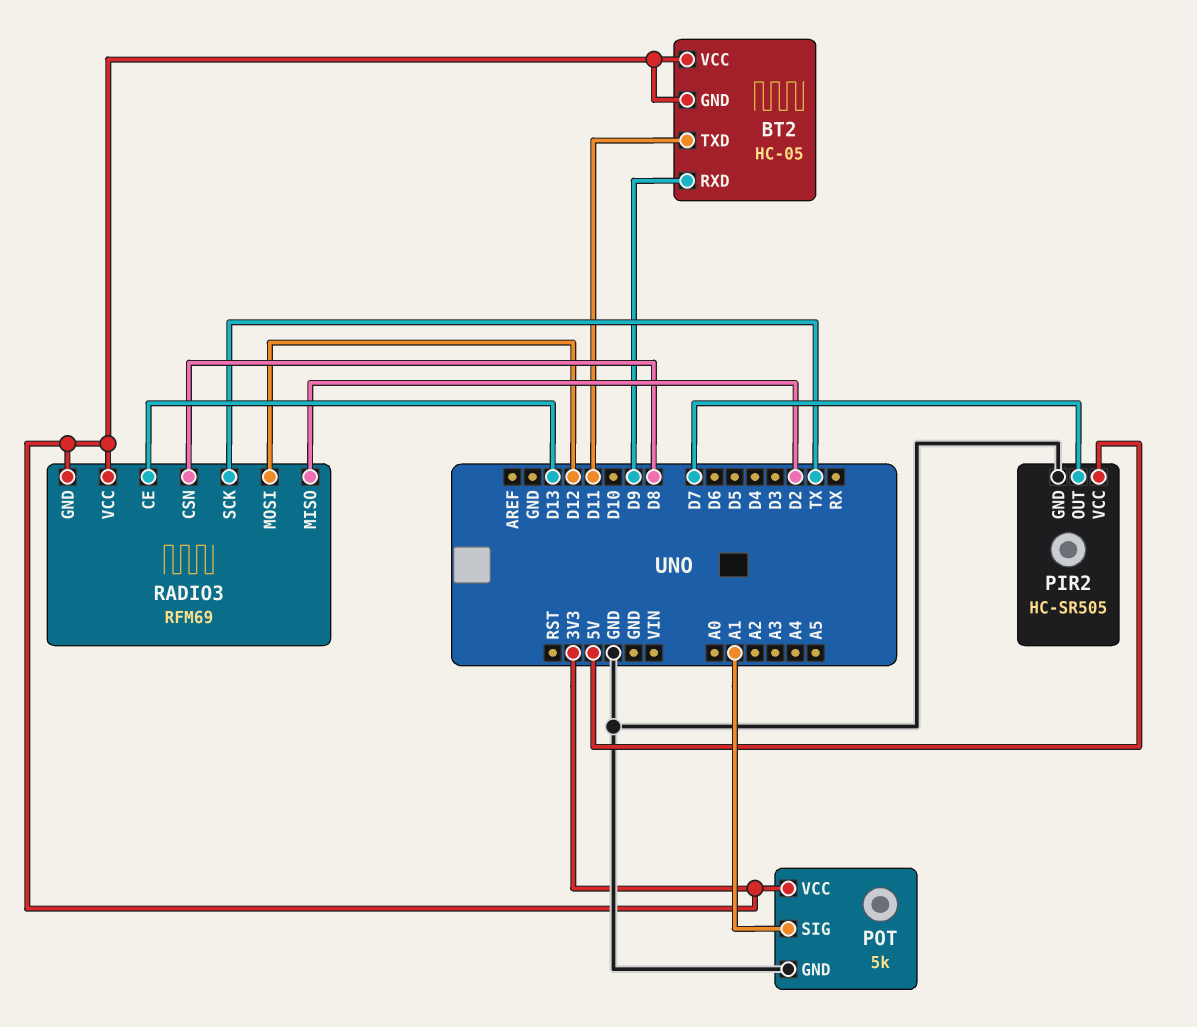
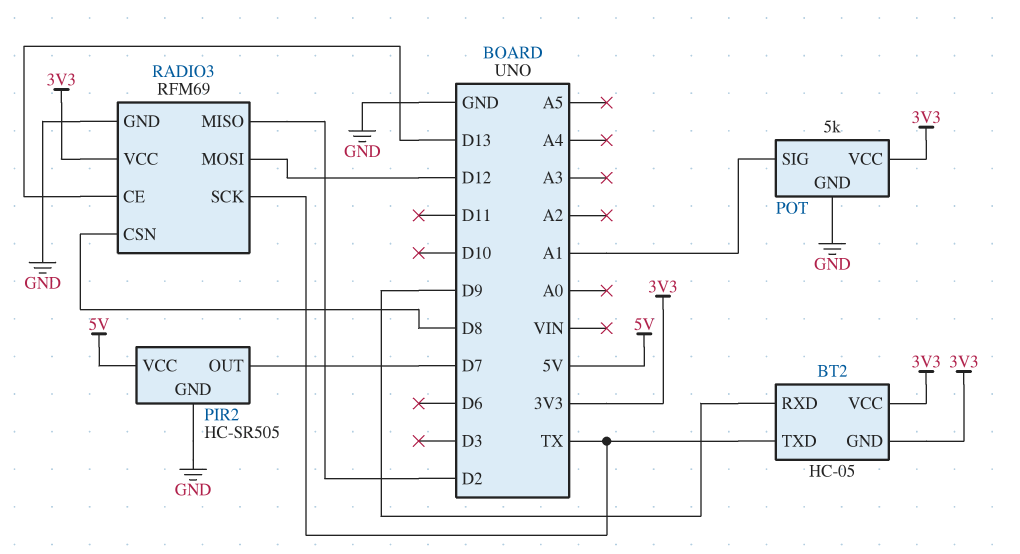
BT2 pin TXD: D11 -> TX
RADIO3 pin GND: 3V3 -> GND

